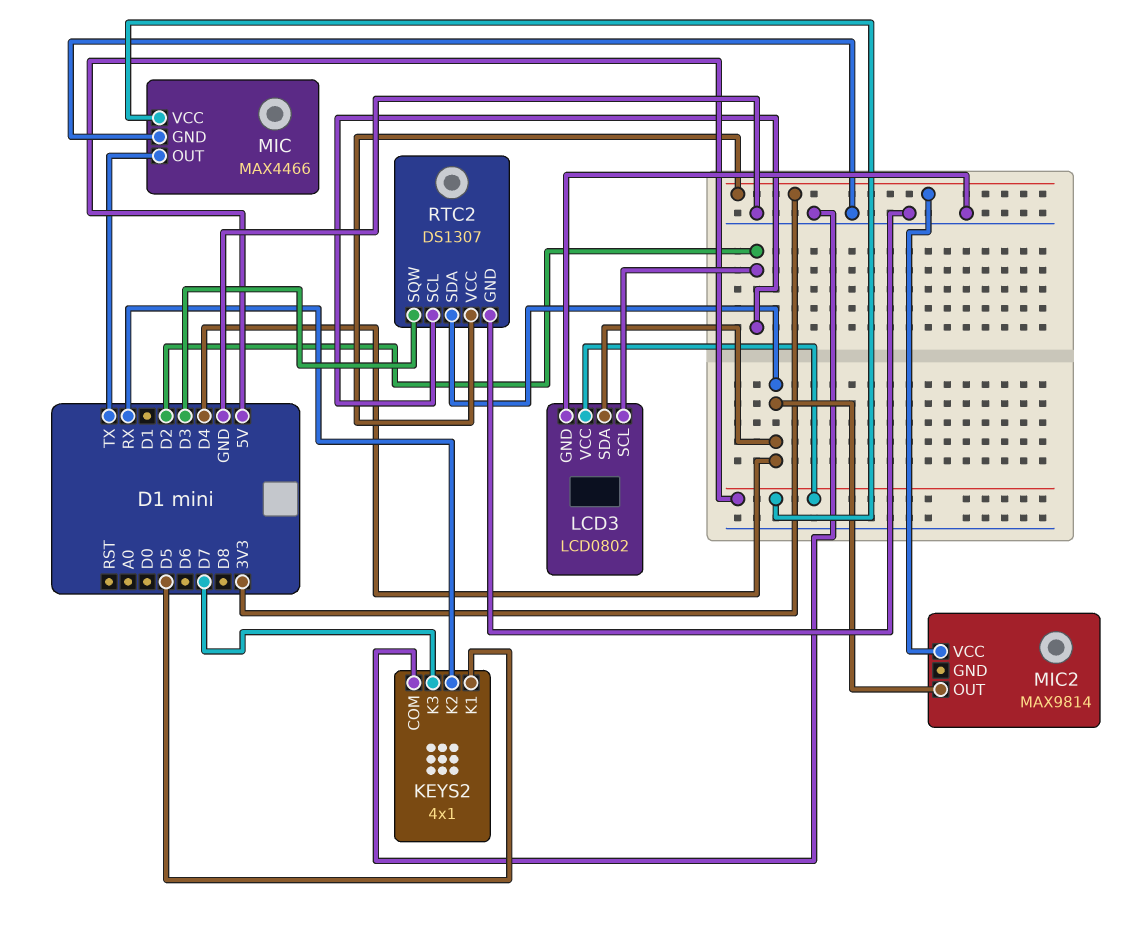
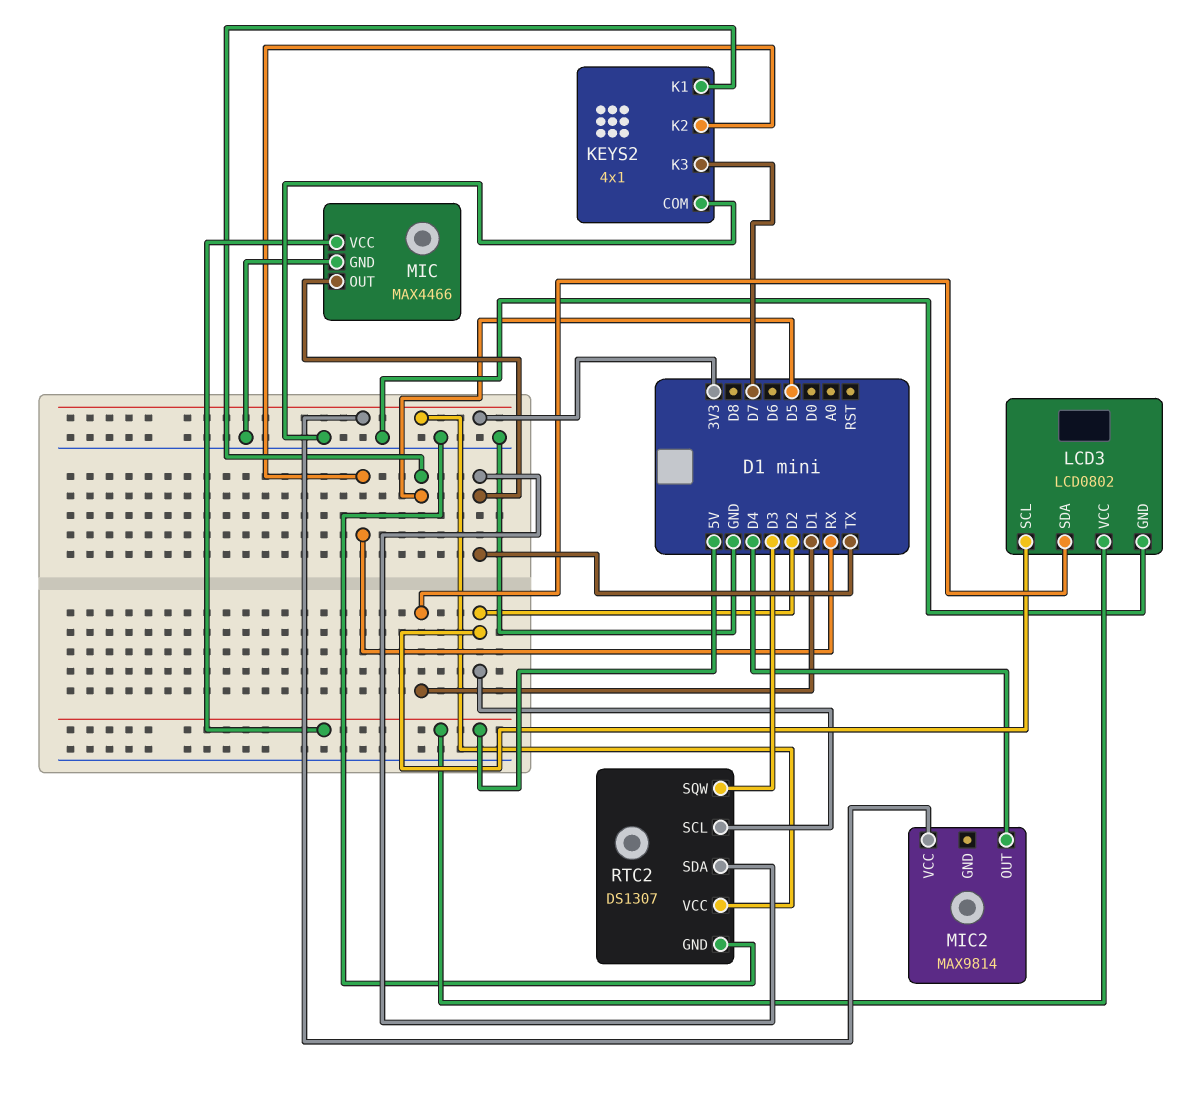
LCD3 pin SDA: D4 -> D1
RTC2 pin SDA: D4 -> TX

